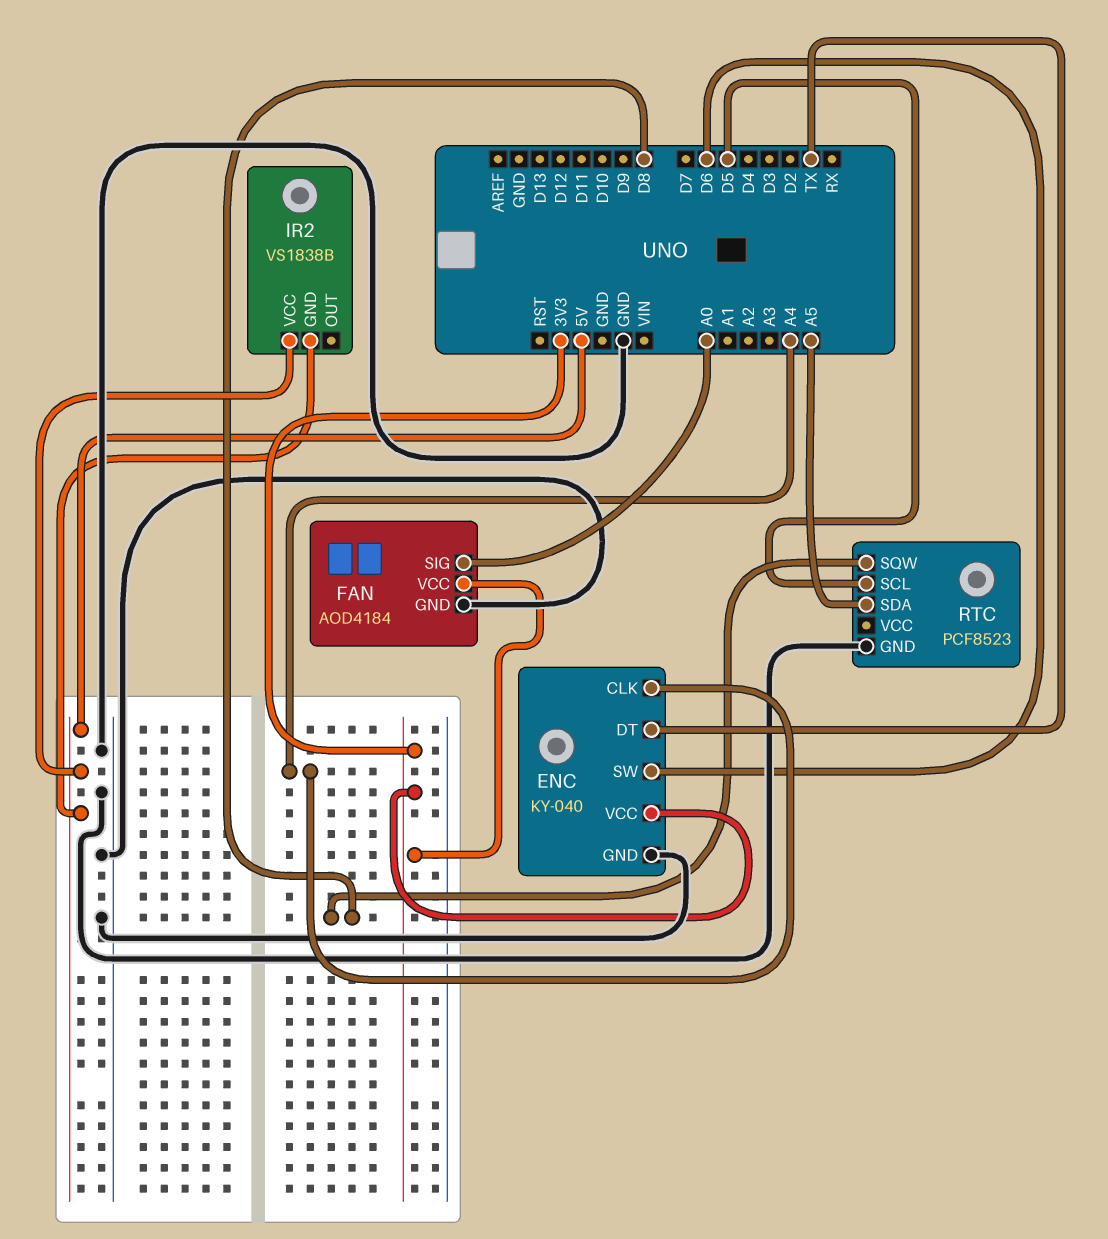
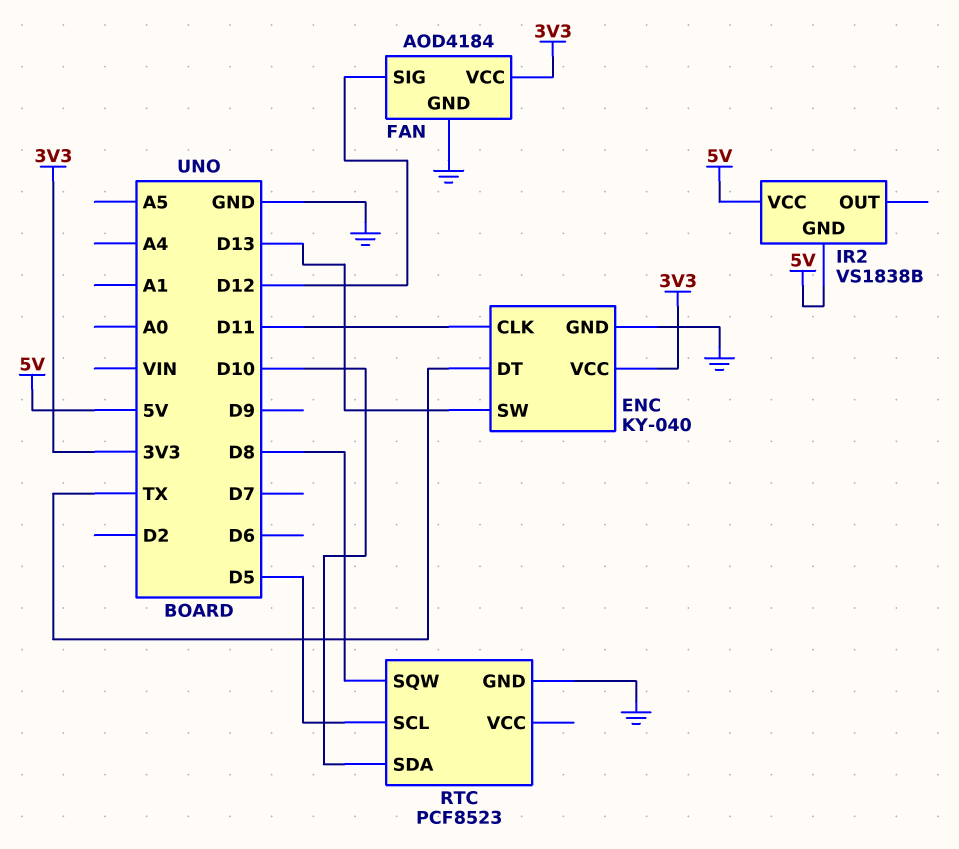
ENC pin CLK: A4 -> D11
ENC pin SW: D6 -> D13
FAN pin SIG: A0 -> D12
RTC pin SDA: A5 -> D10

